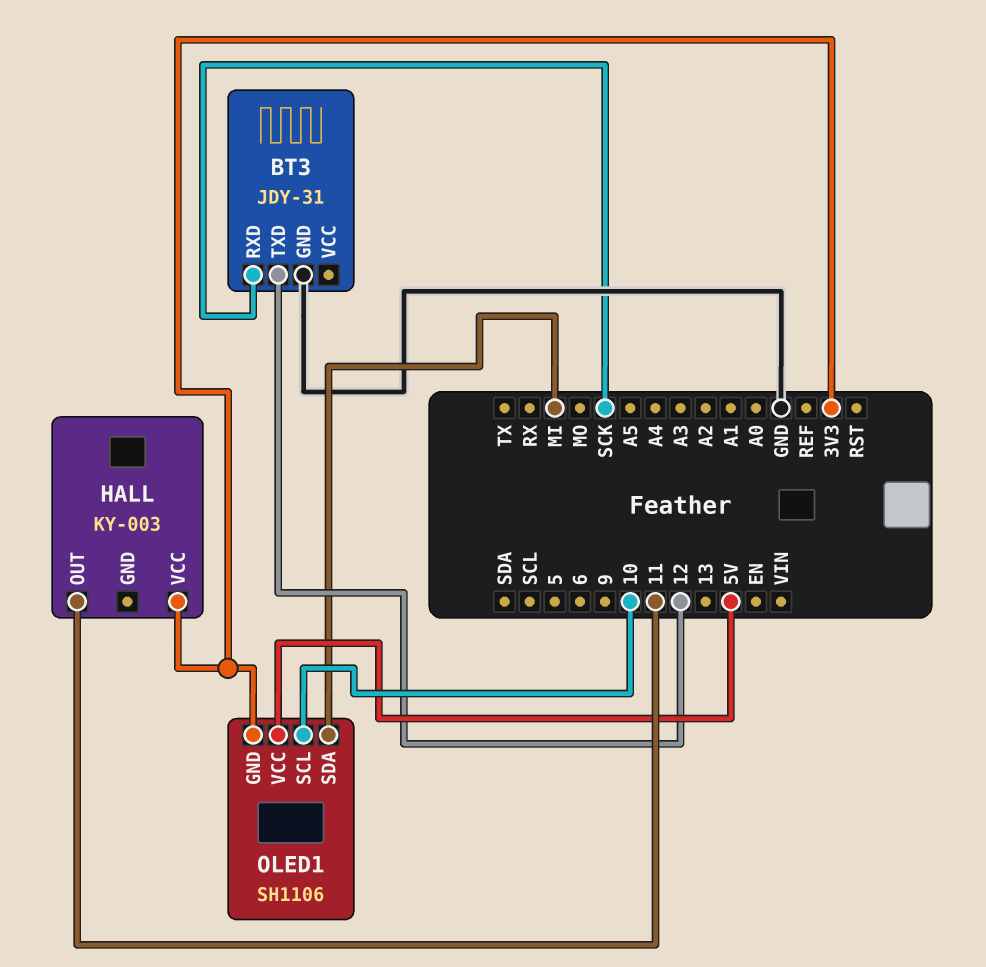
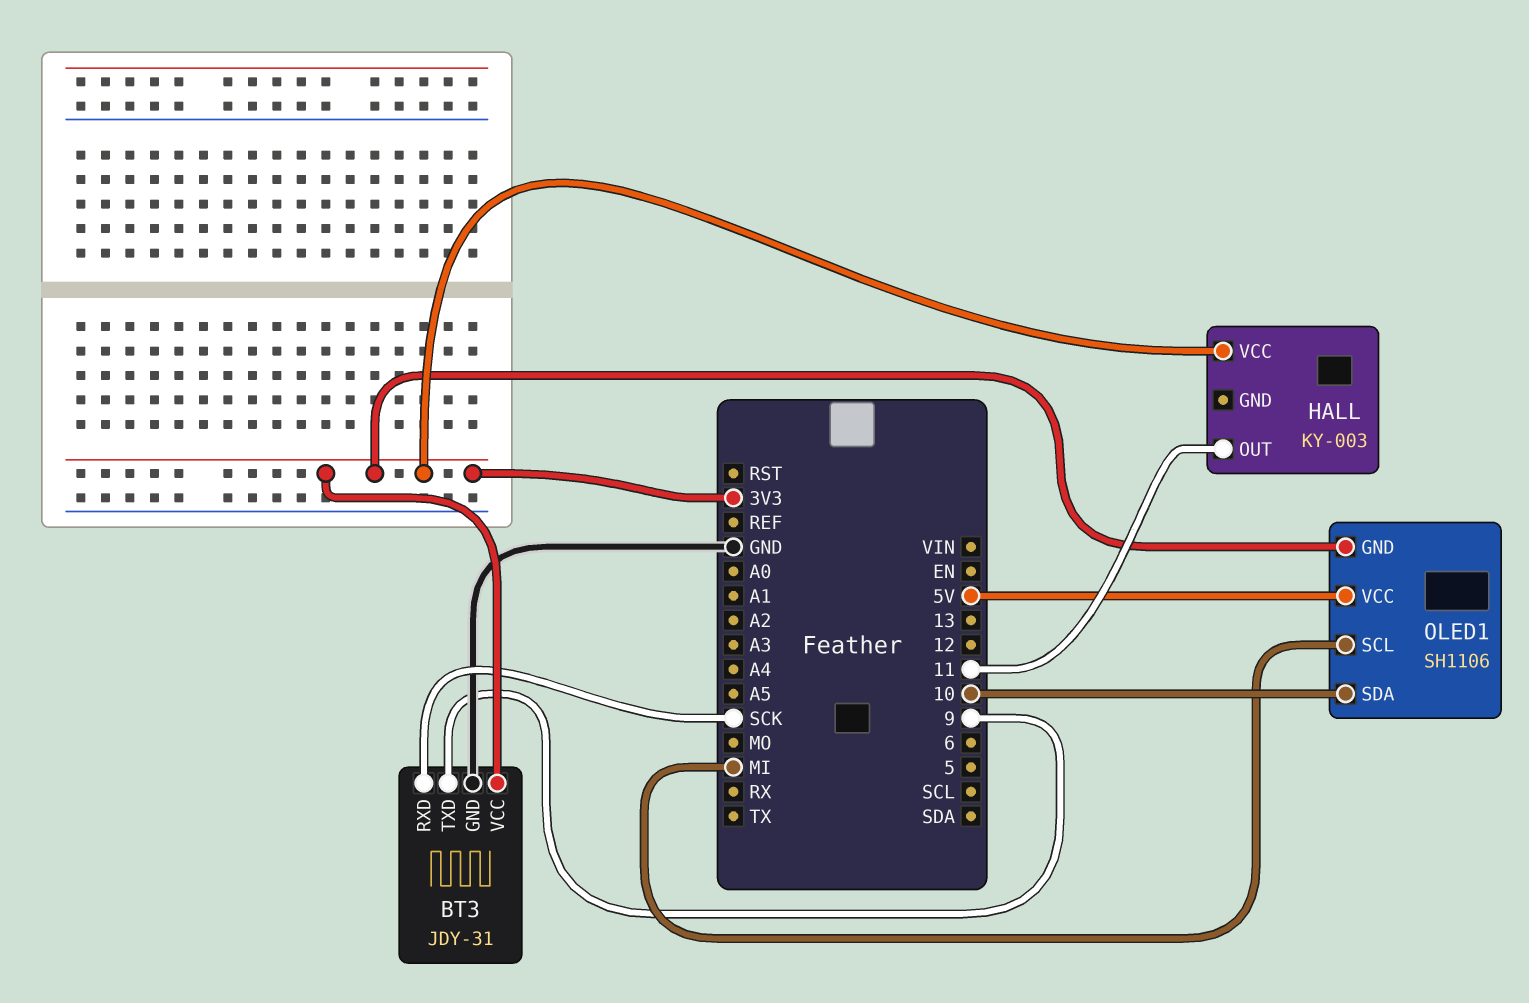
BT3 pin TXD: 12 -> 9
BT3 pin VCC: none -> 3V3
OLED1 pin SCL: 10 -> MI
OLED1 pin SDA: MI -> 10

